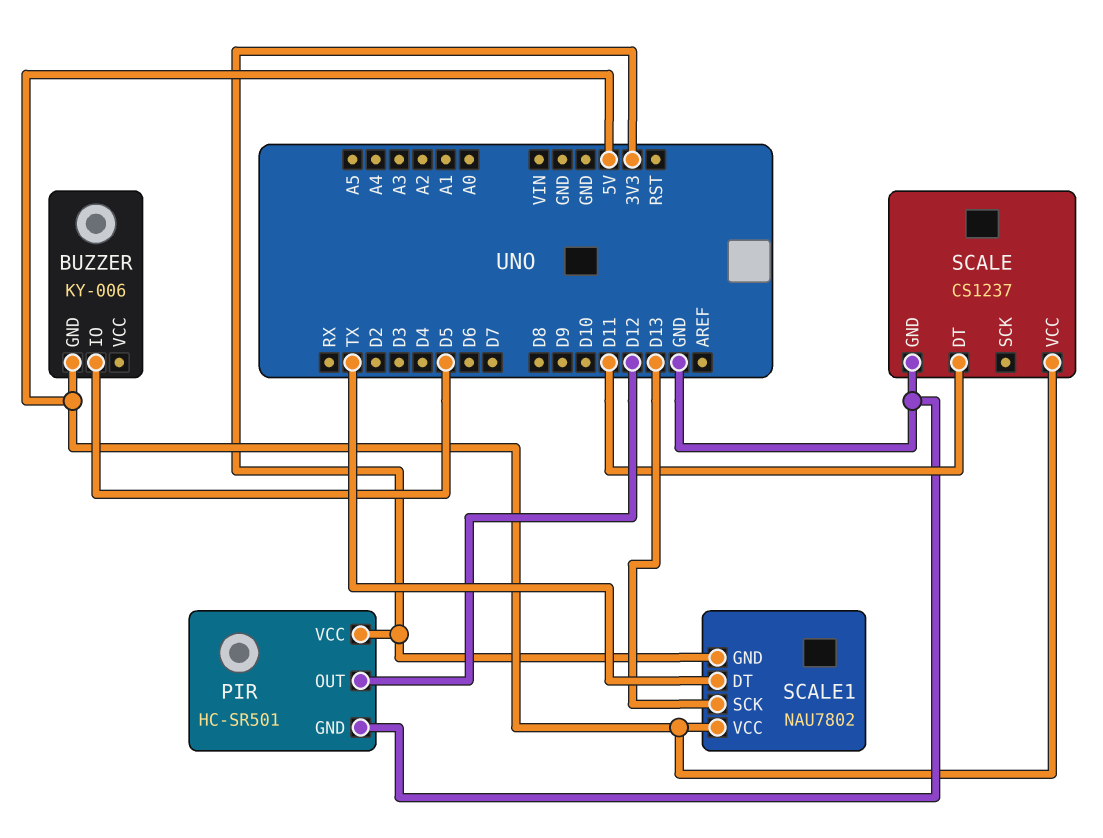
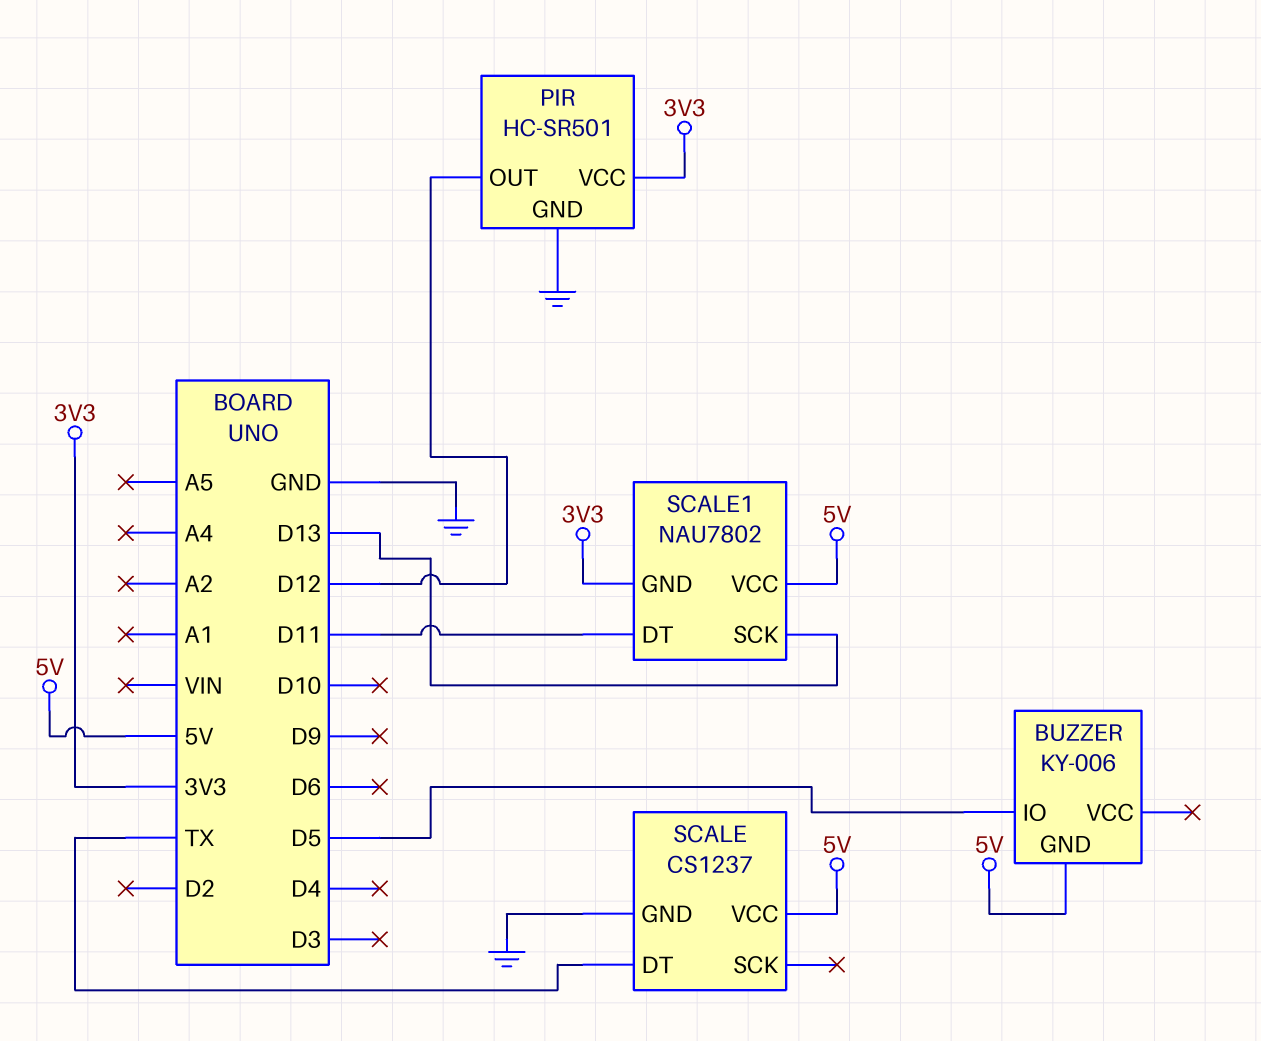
SCALE pin DT: D11 -> TX
SCALE1 pin DT: TX -> D11

